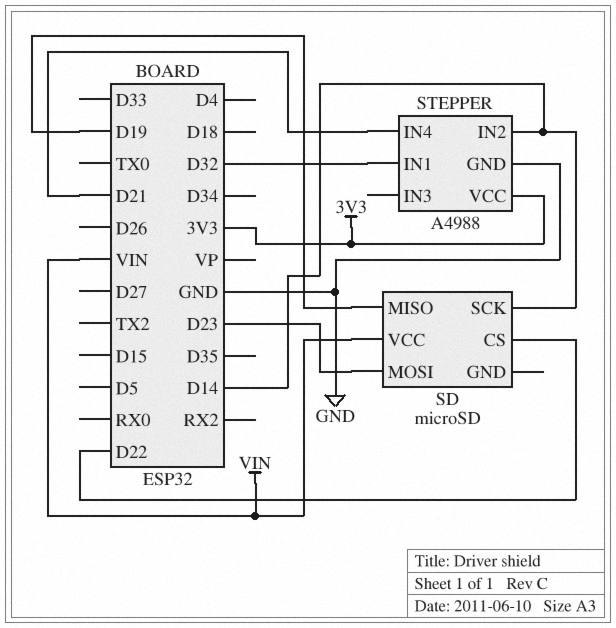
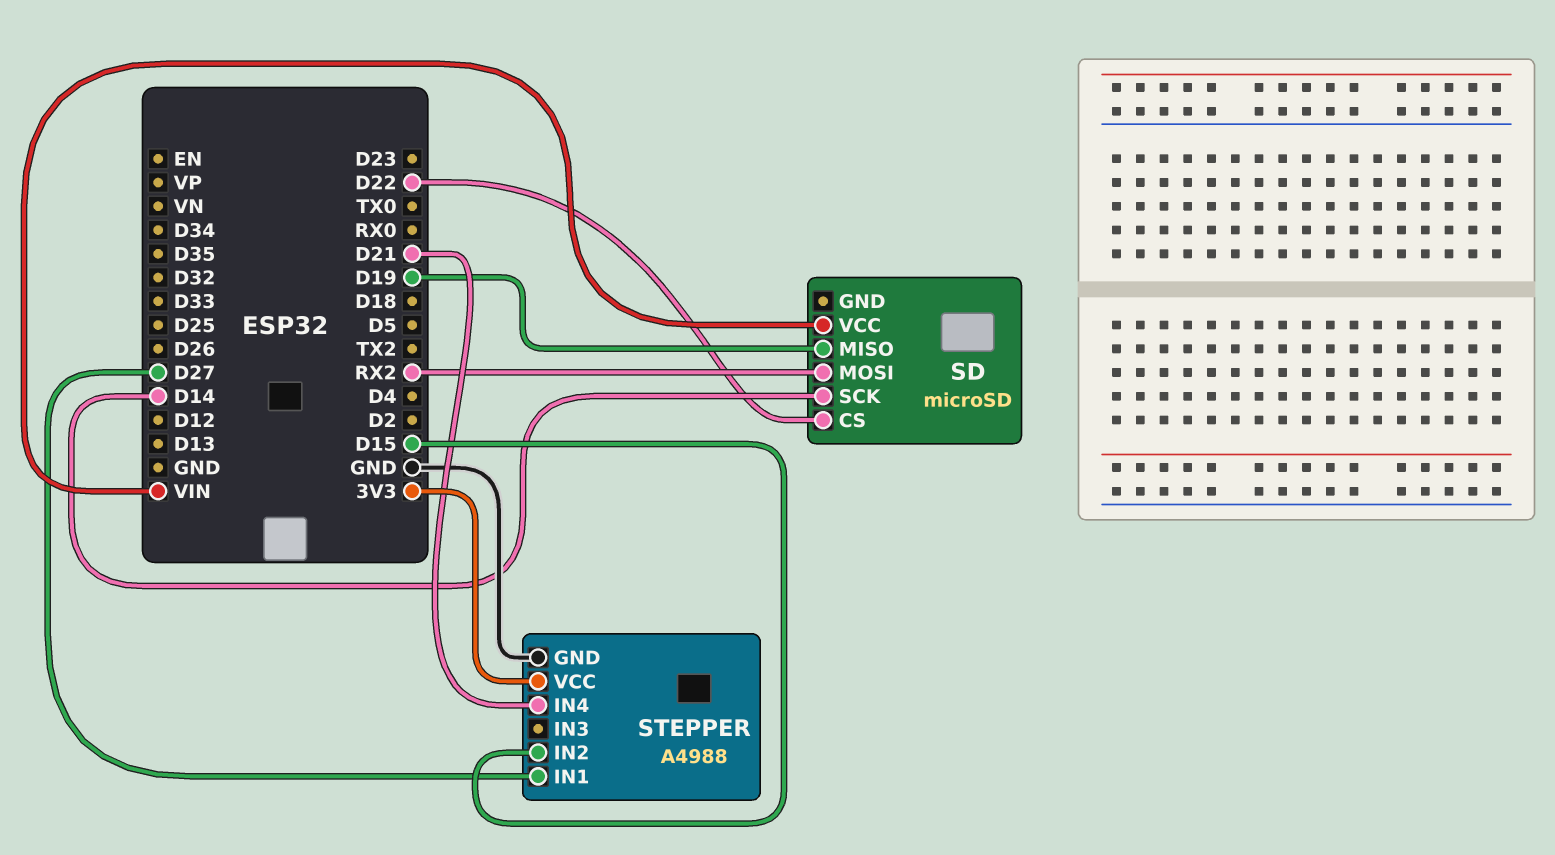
SD pin MOSI: D23 -> RX2
STEPPER pin IN1: D32 -> D27
STEPPER pin IN2: D14 -> D15

